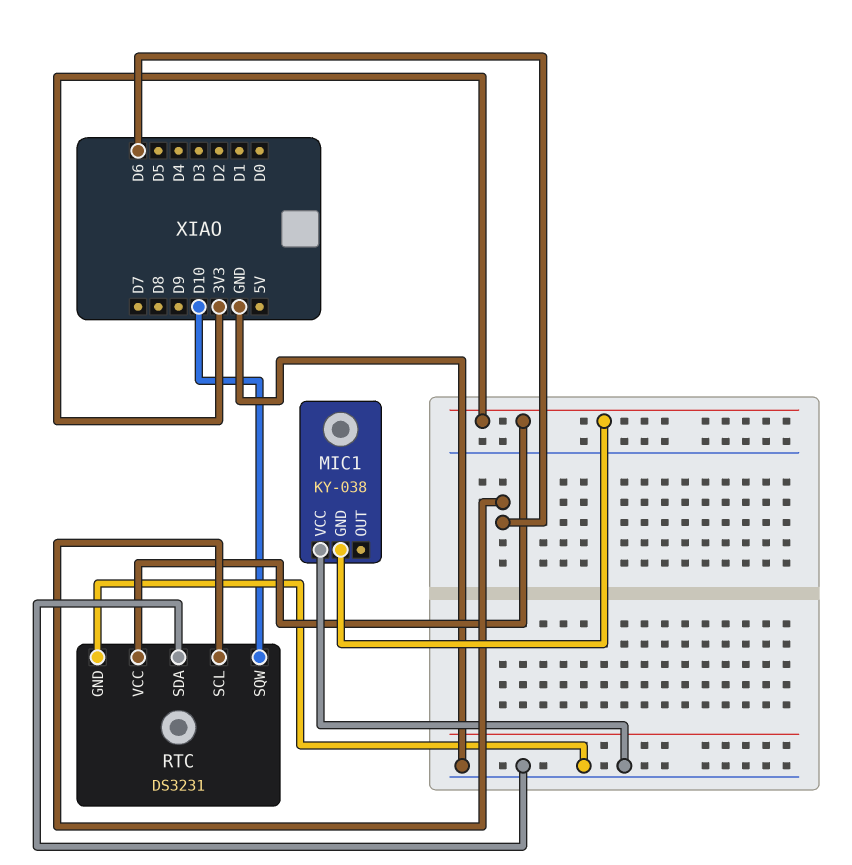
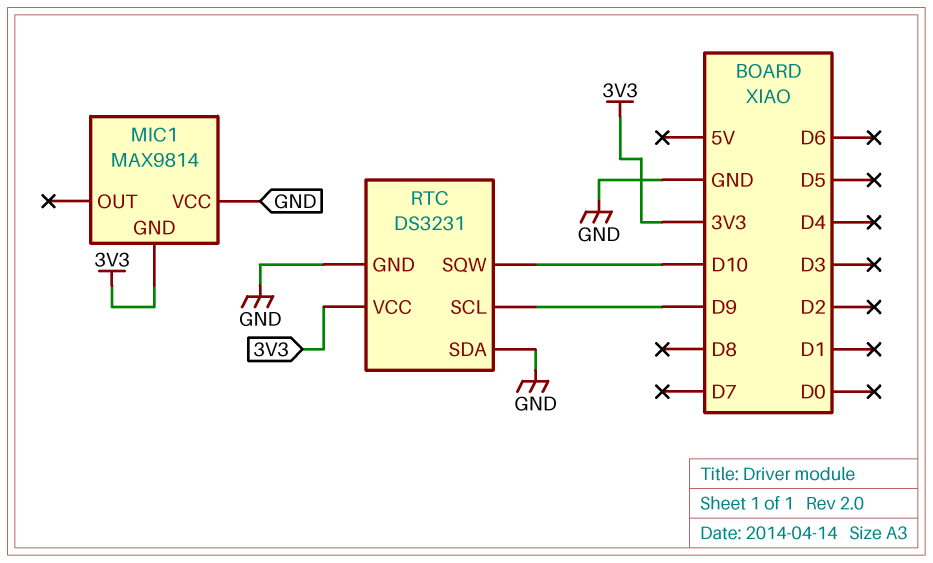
MIC1: KY-038 -> MAX9814
RTC pin SCL: D6 -> D9

